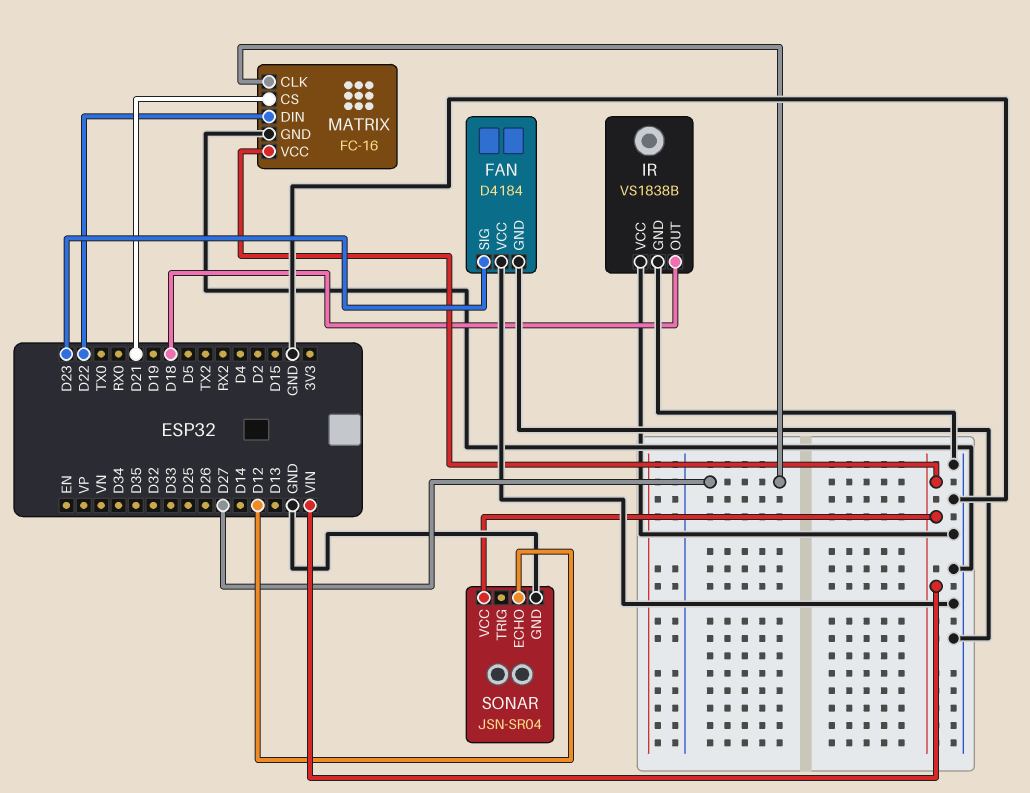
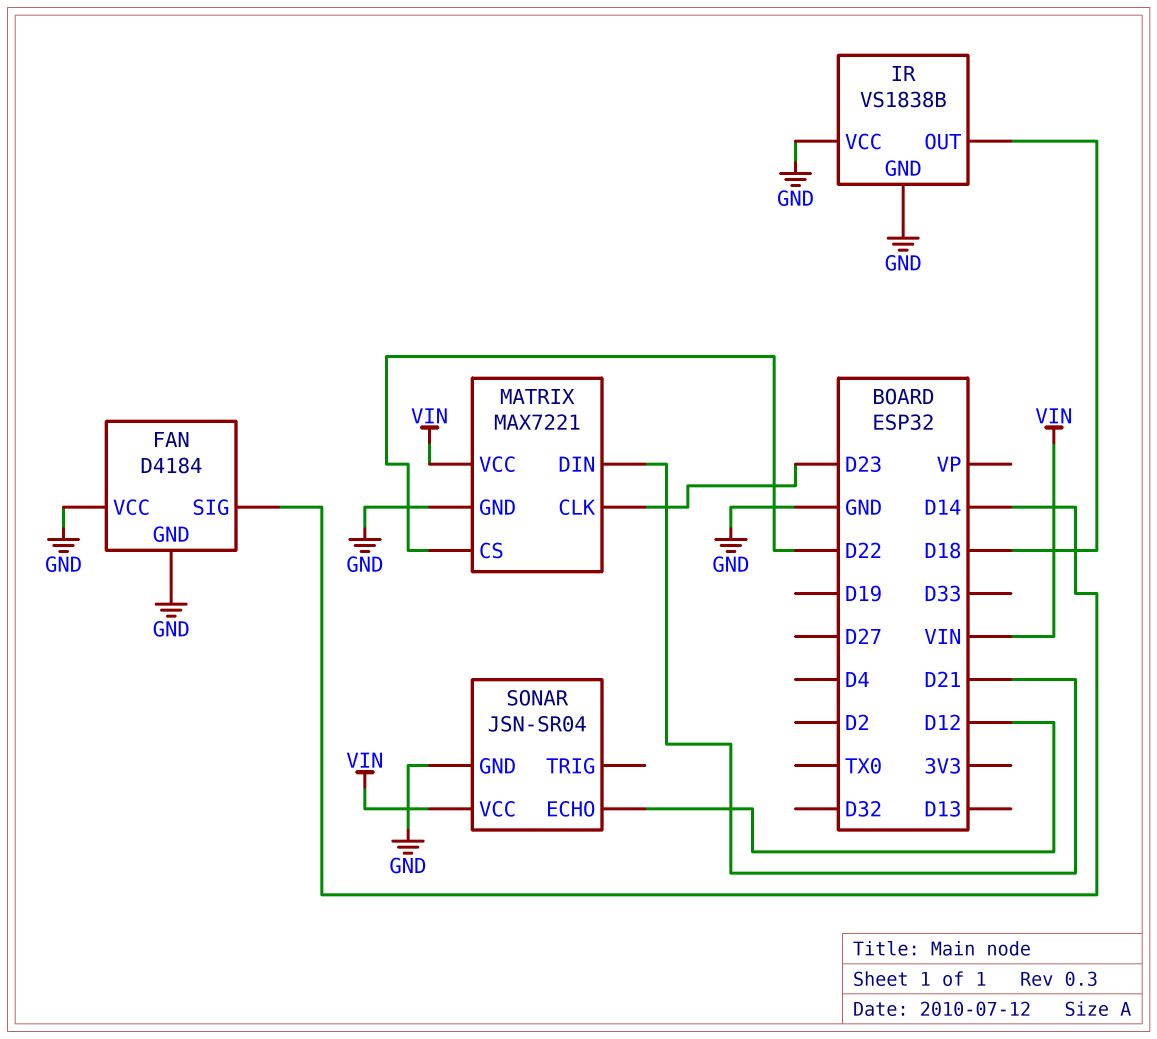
FAN pin SIG: D23 -> D14
MATRIX: FC-16 -> MAX7221
MATRIX pin CLK: D27 -> D23
MATRIX pin CS: D21 -> D22
MATRIX pin DIN: D22 -> D21

